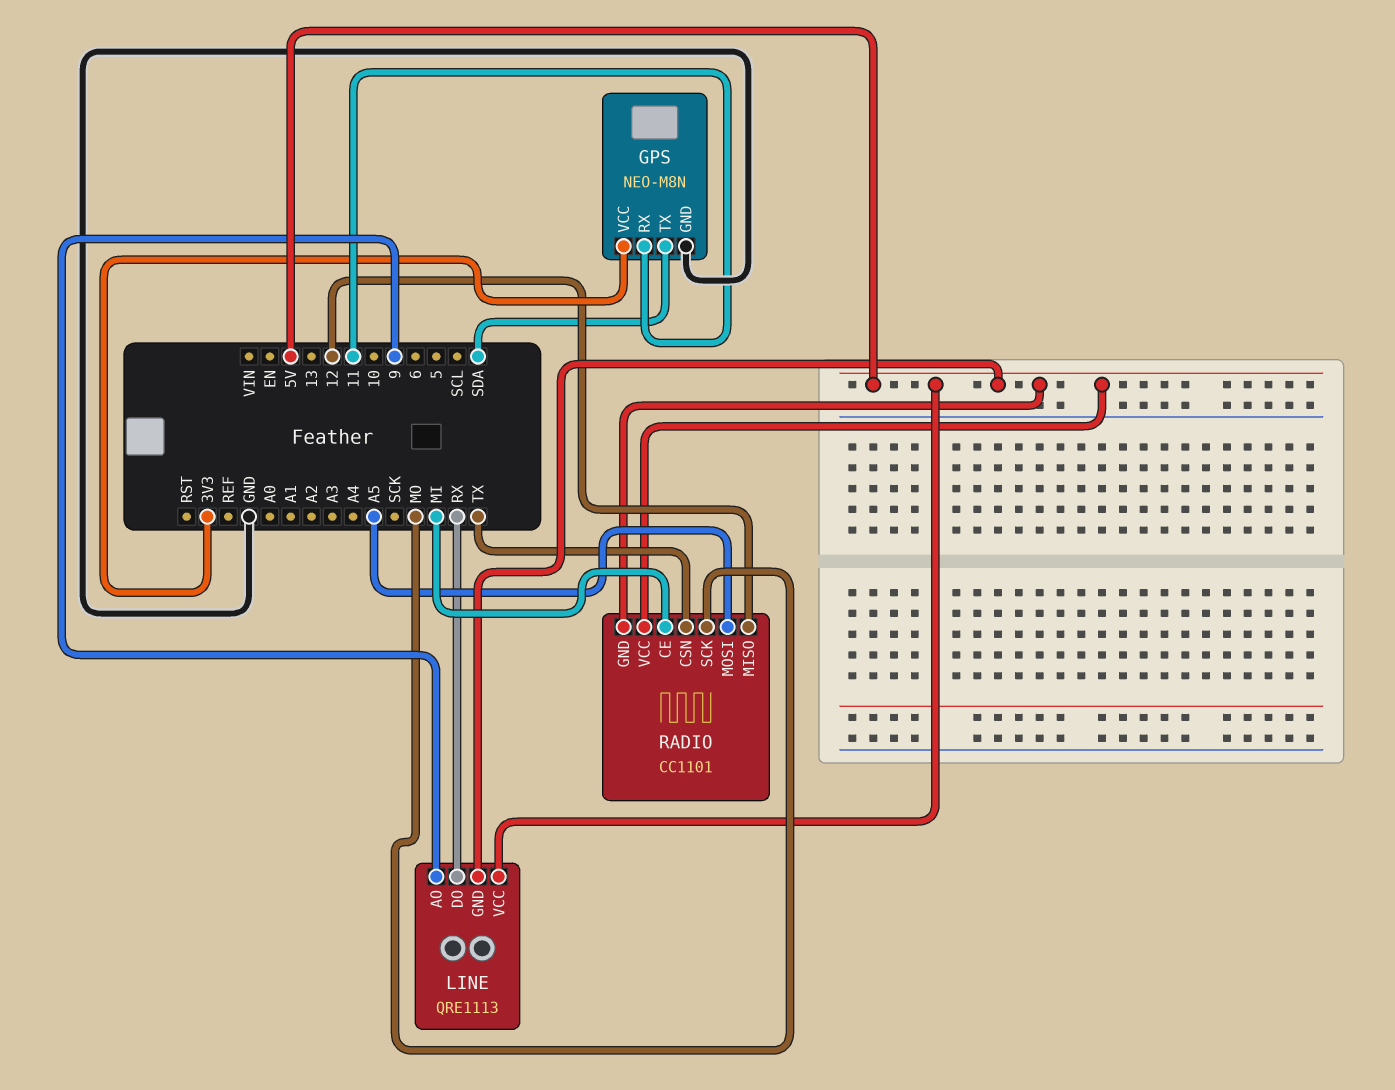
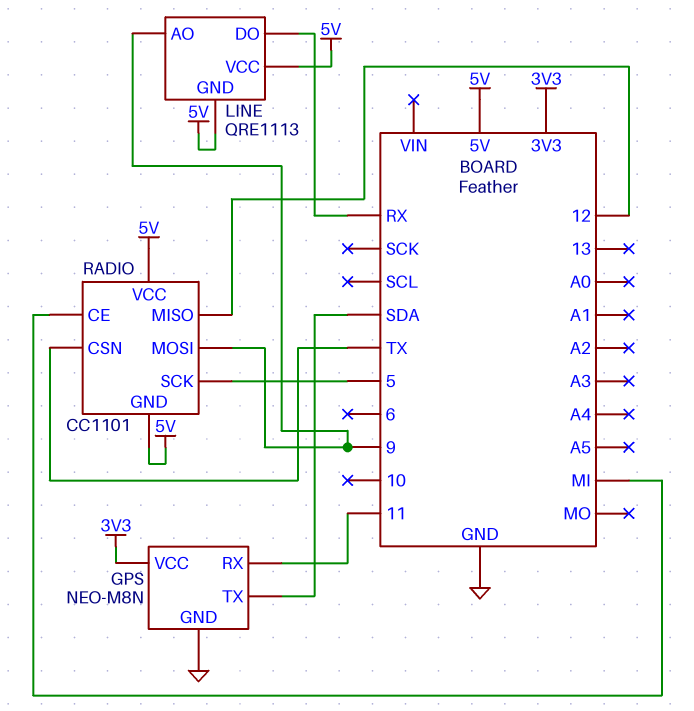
RADIO pin MOSI: A5 -> 9
RADIO pin SCK: MO -> 5

